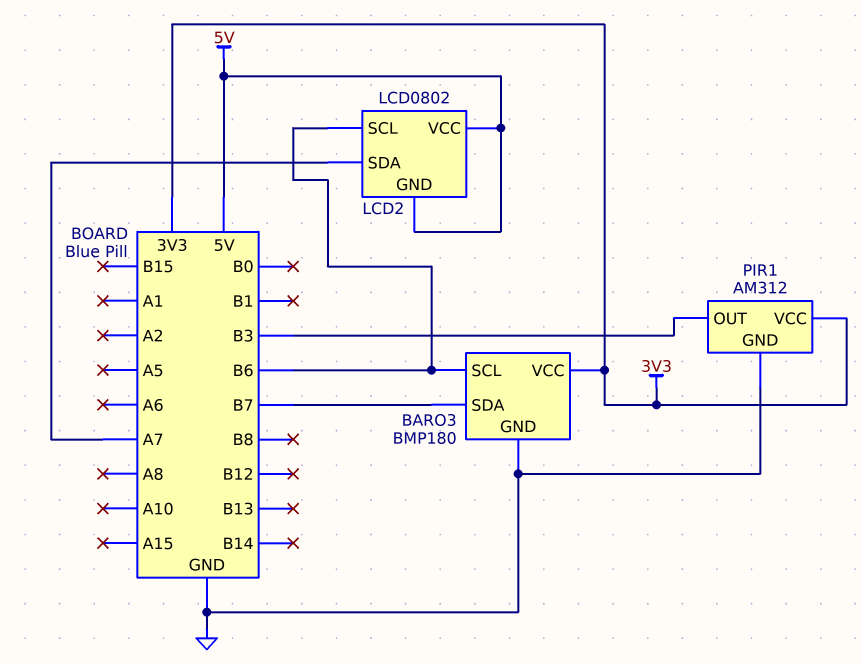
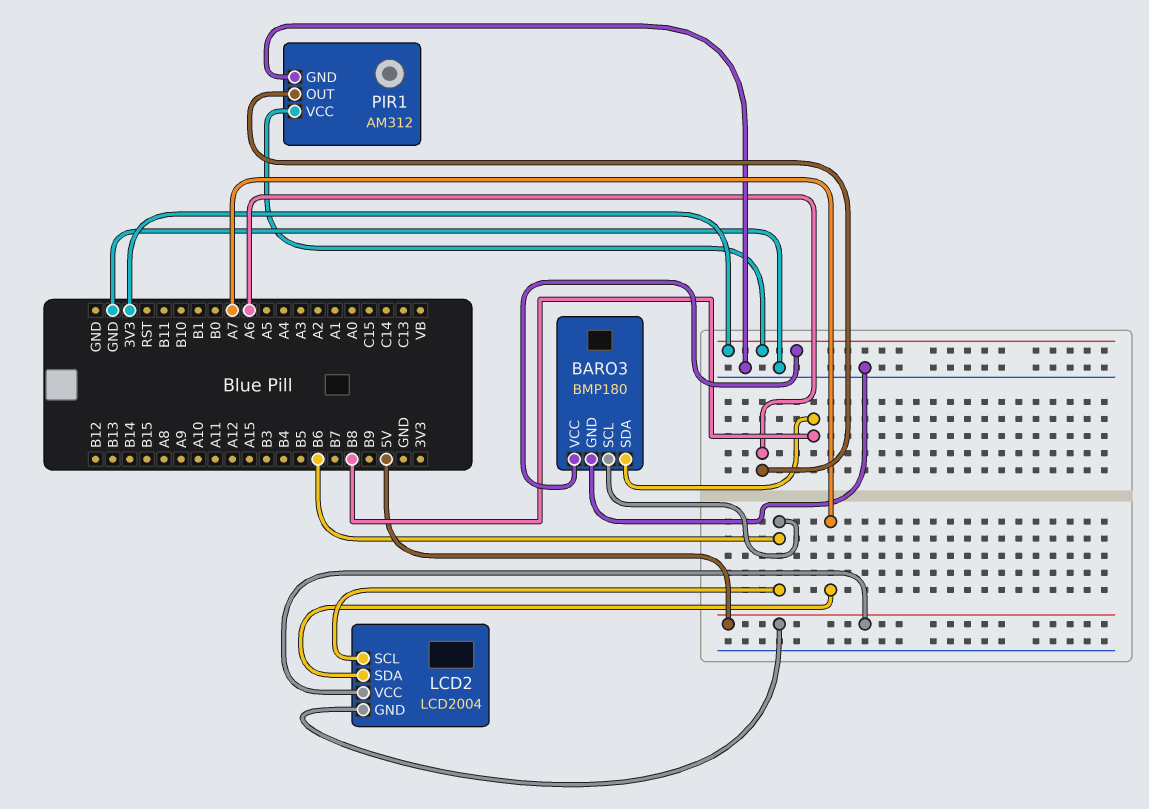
BARO3 pin SDA: B7 -> B8
LCD2: LCD0802 -> LCD2004
PIR1 pin OUT: B3 -> A6

